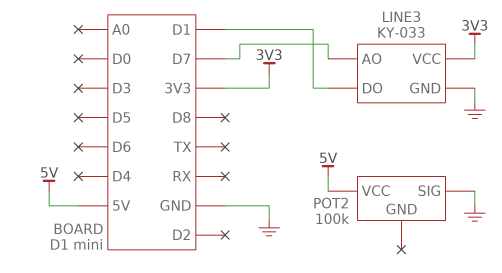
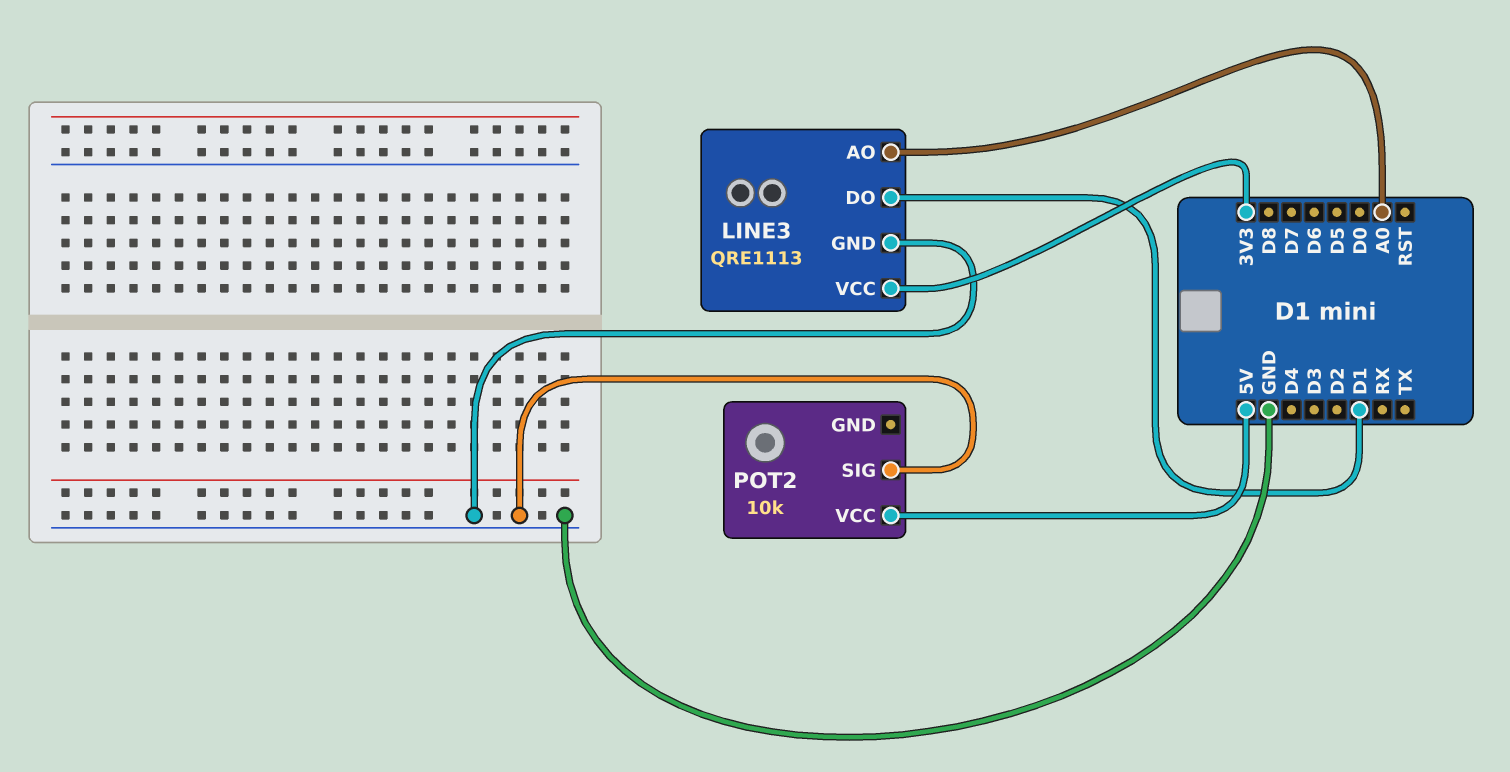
LINE3: KY-033 -> QRE1113
LINE3 pin AO: D7 -> A0
POT2: 100k -> 10k

